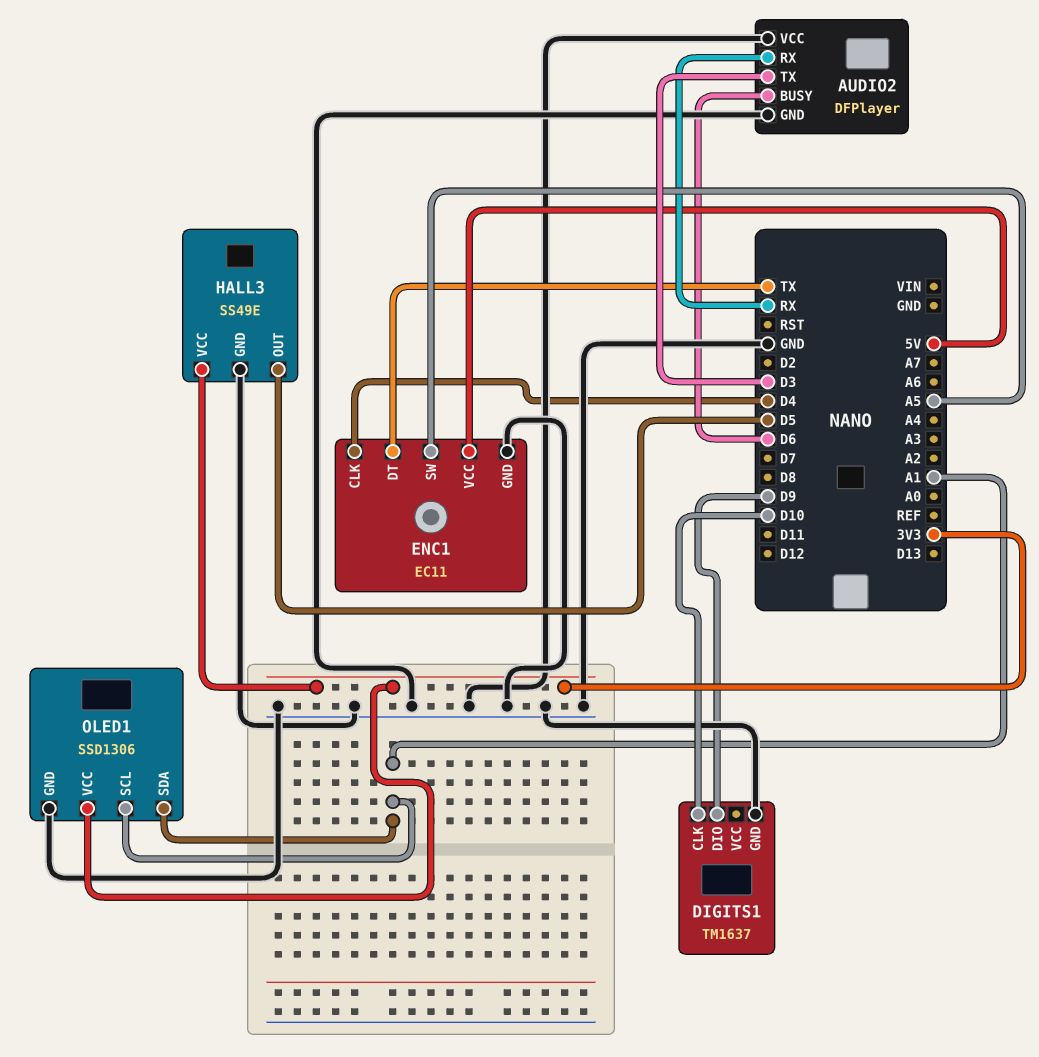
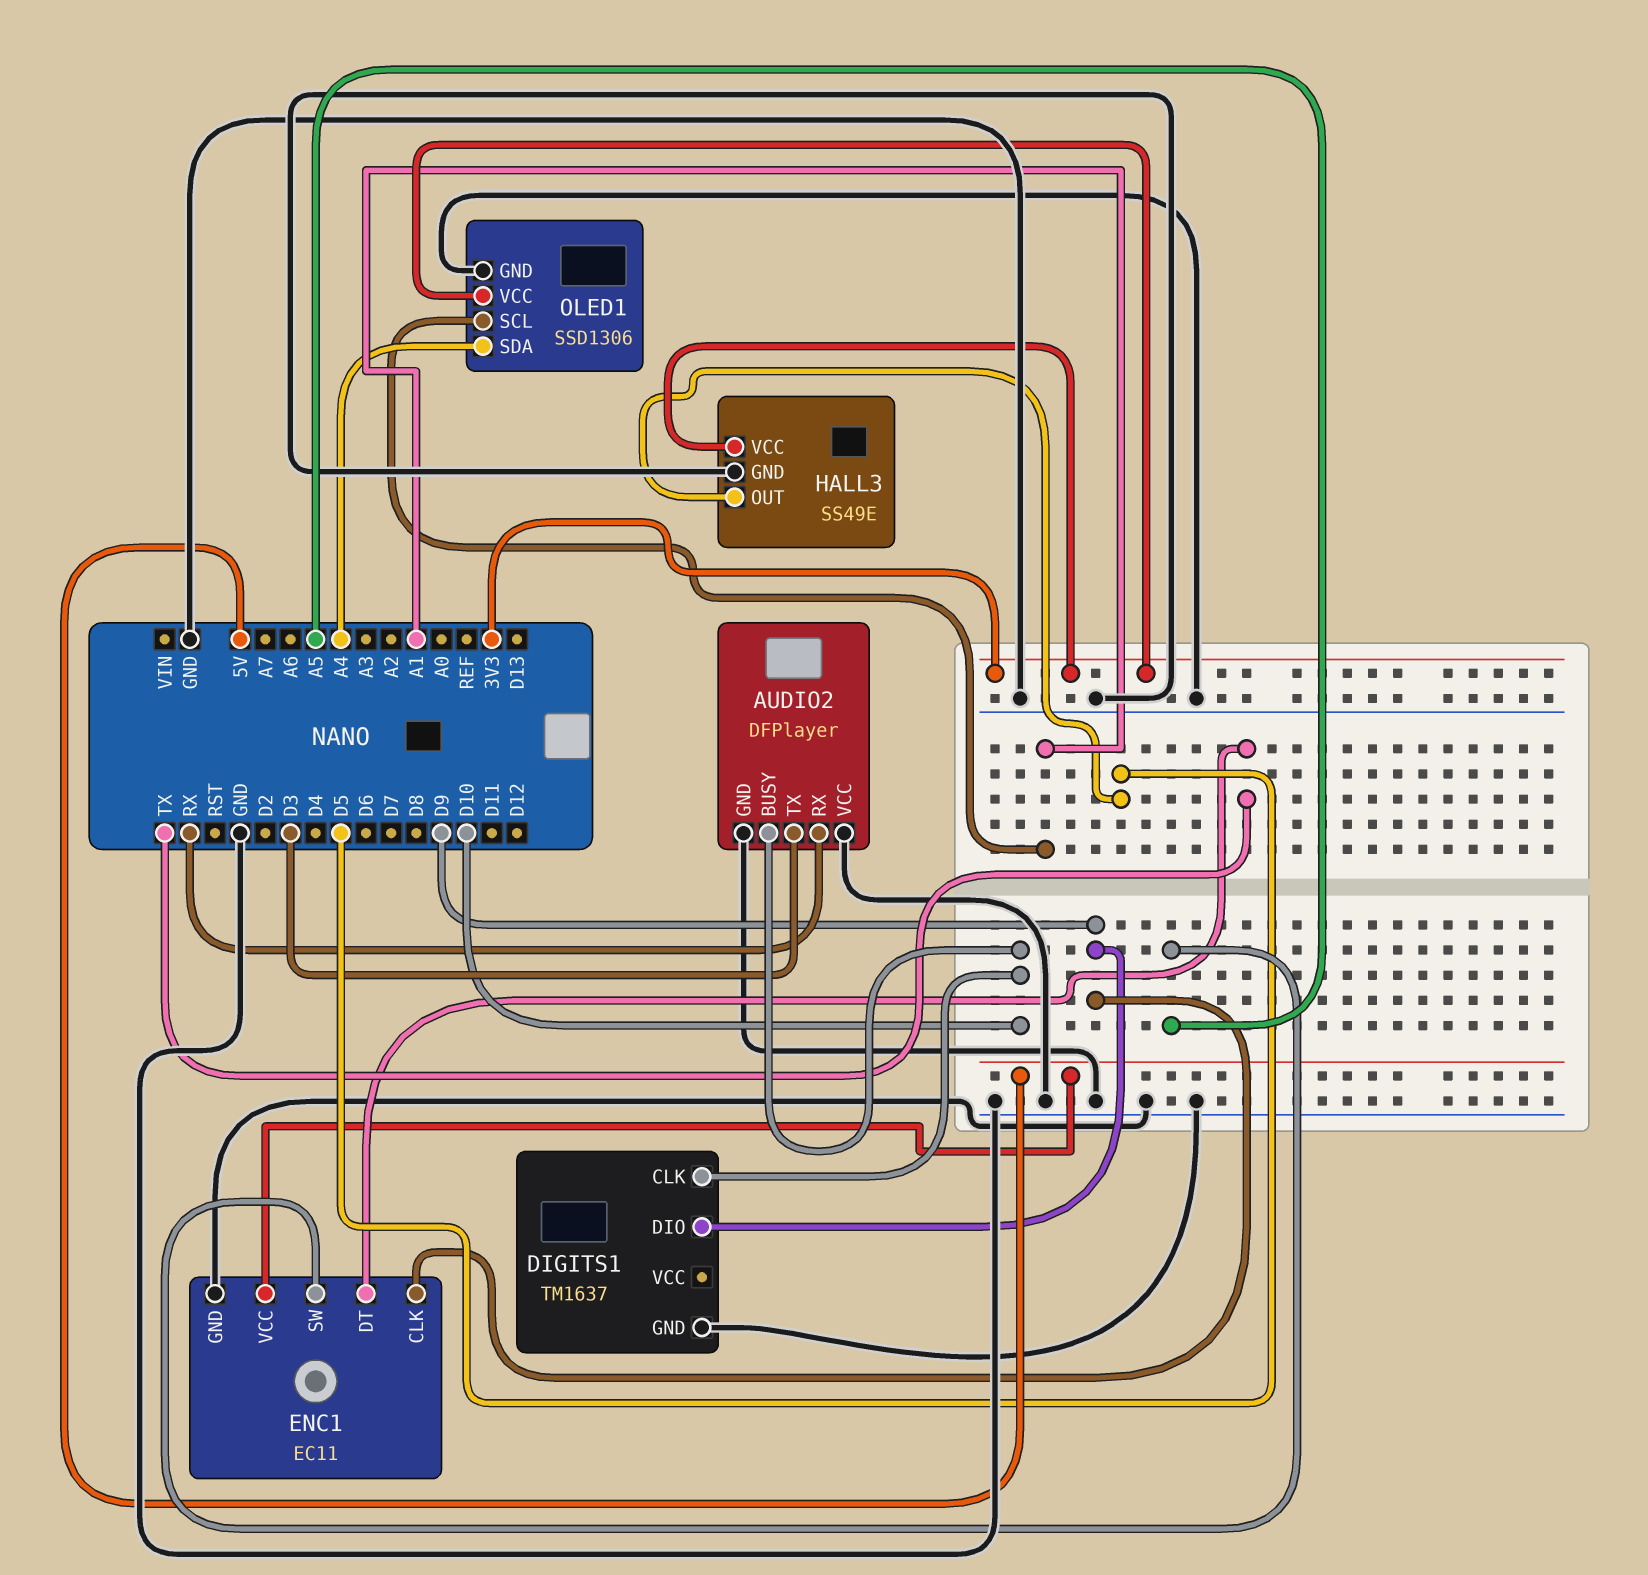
AUDIO2 pin BUSY: D6 -> D10
ENC1 pin CLK: D4 -> D9
OLED1 pin SDA: A1 -> A4

